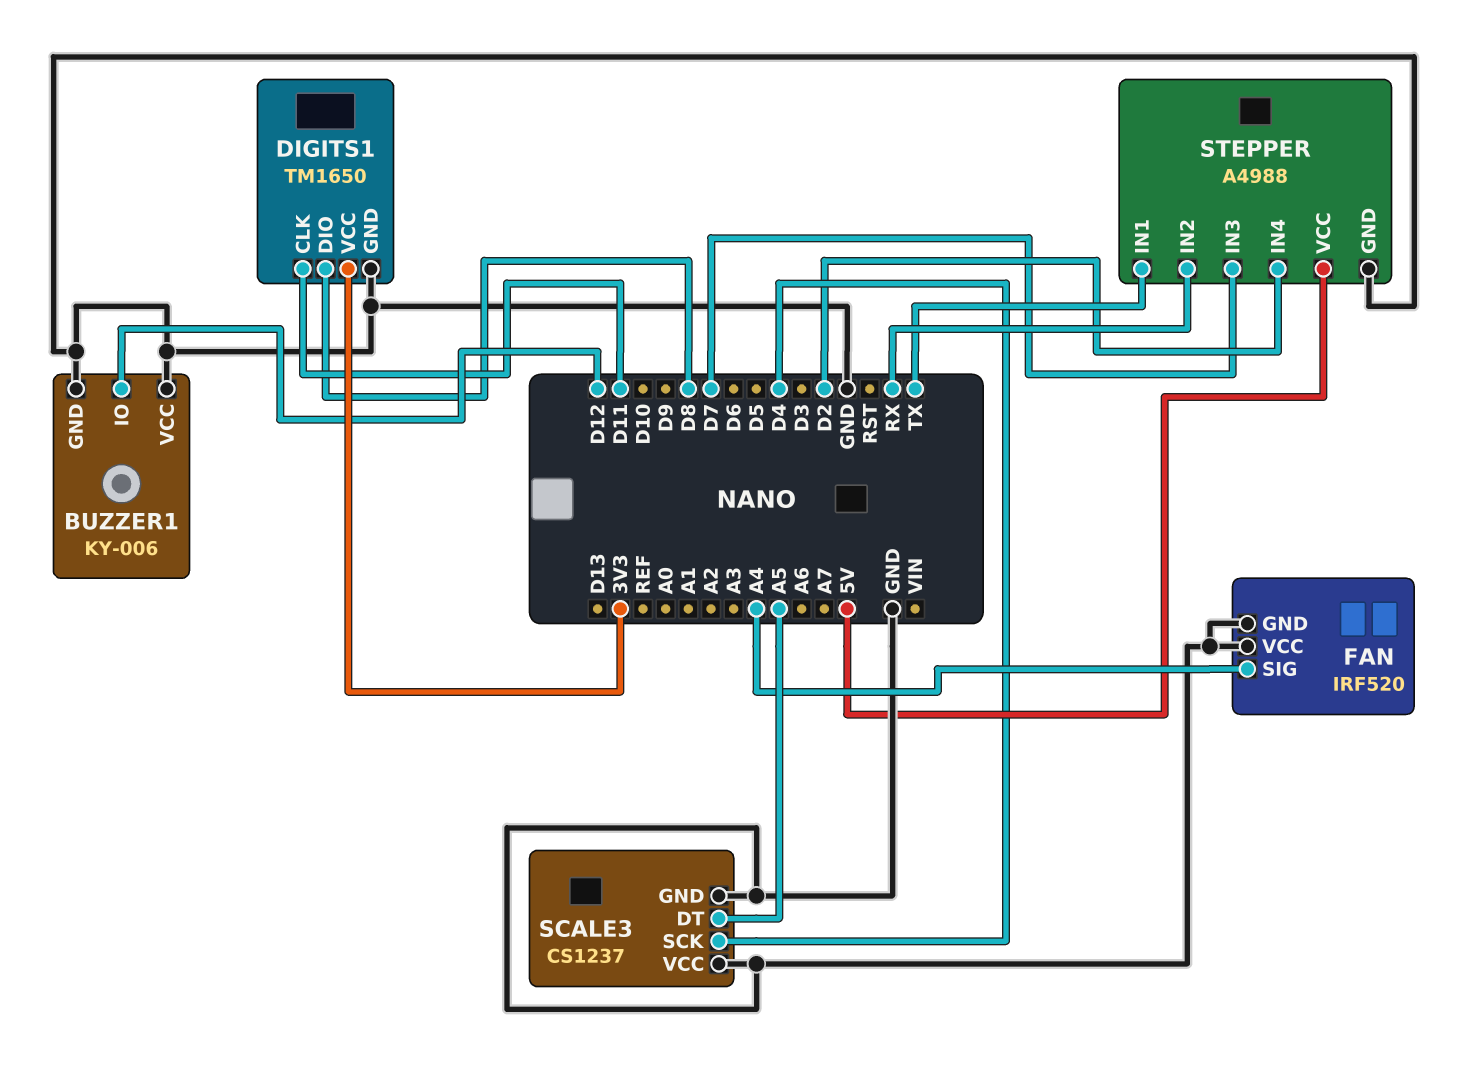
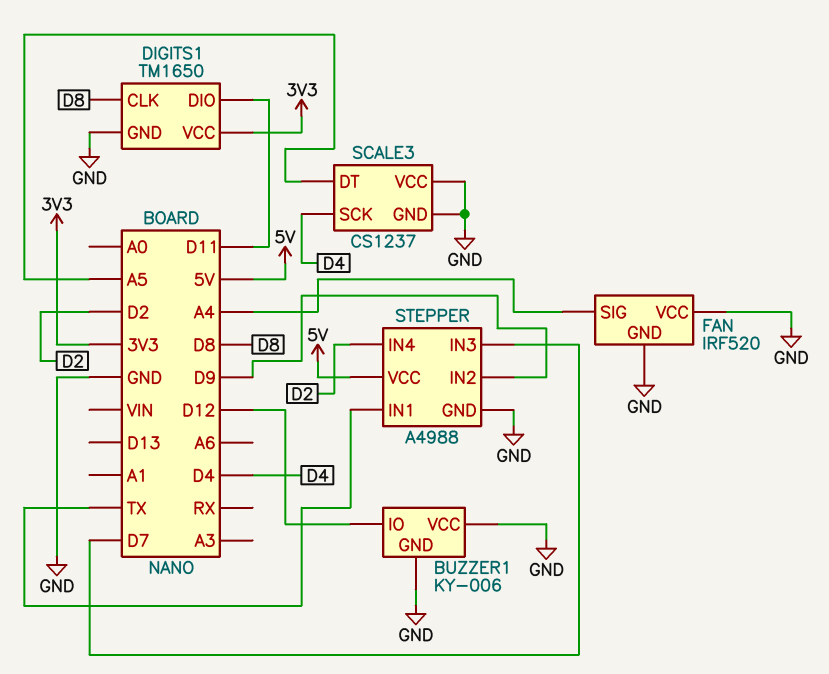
DIGITS1 pin CLK: D11 -> D8
DIGITS1 pin DIO: D8 -> D11
STEPPER pin IN2: RX -> D9

